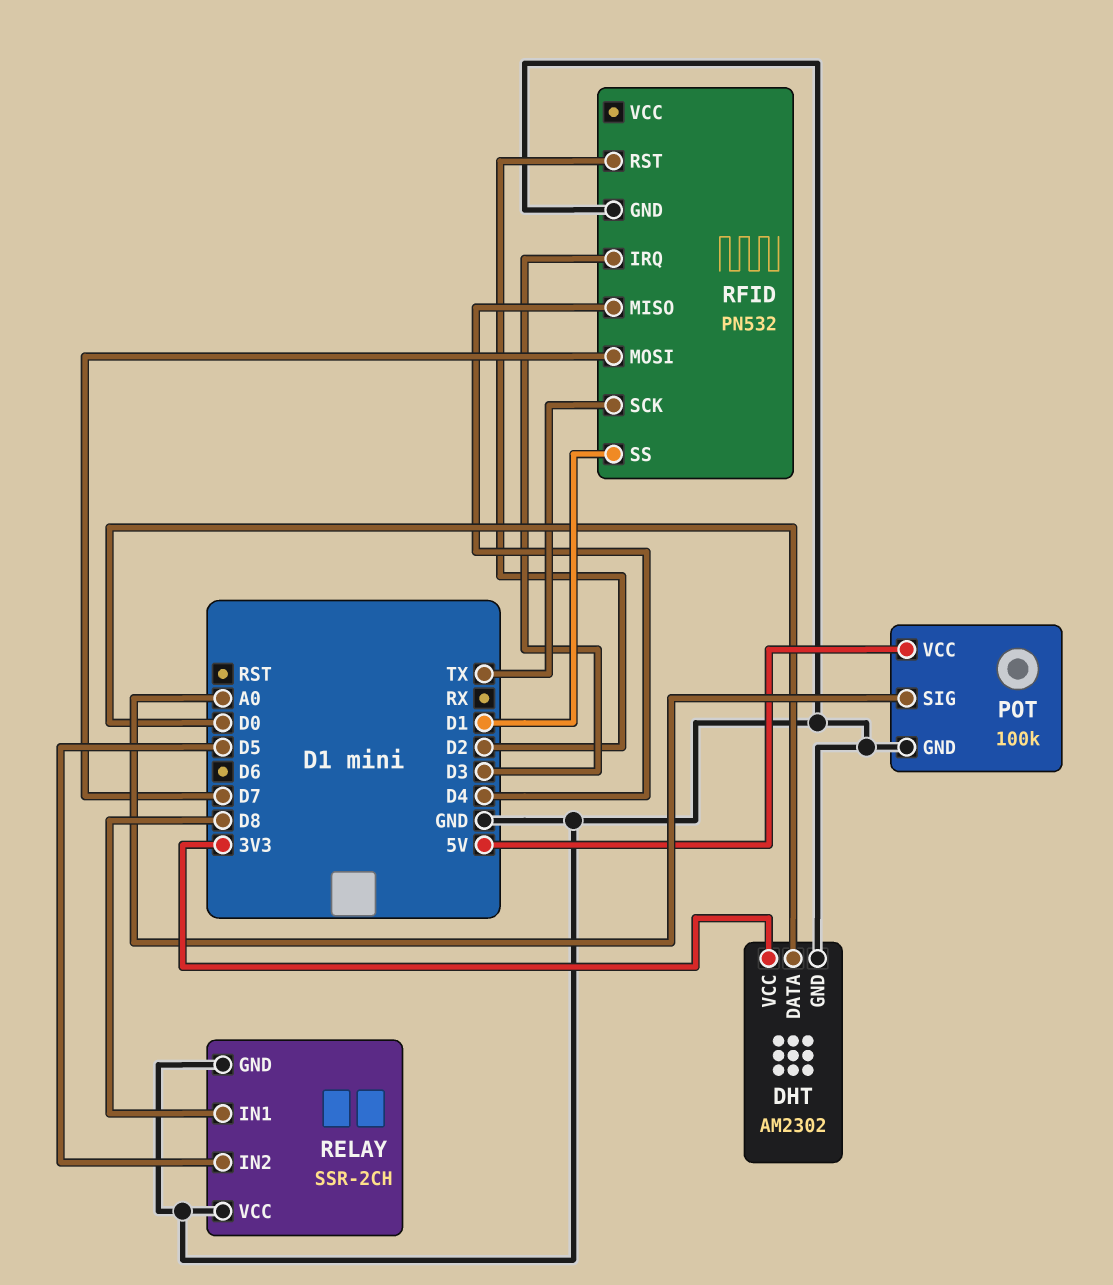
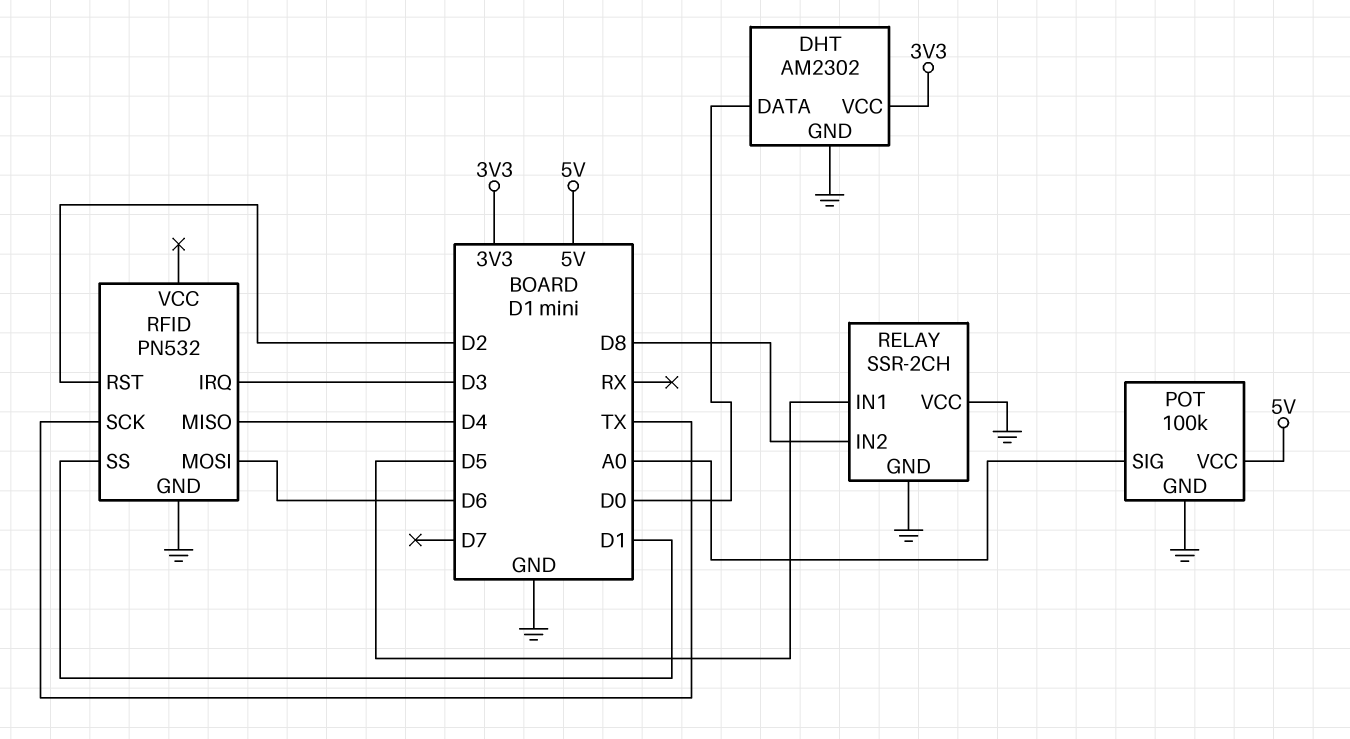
RELAY pin IN1: D8 -> D5
RELAY pin IN2: D5 -> D8
RFID pin MOSI: D7 -> D6

